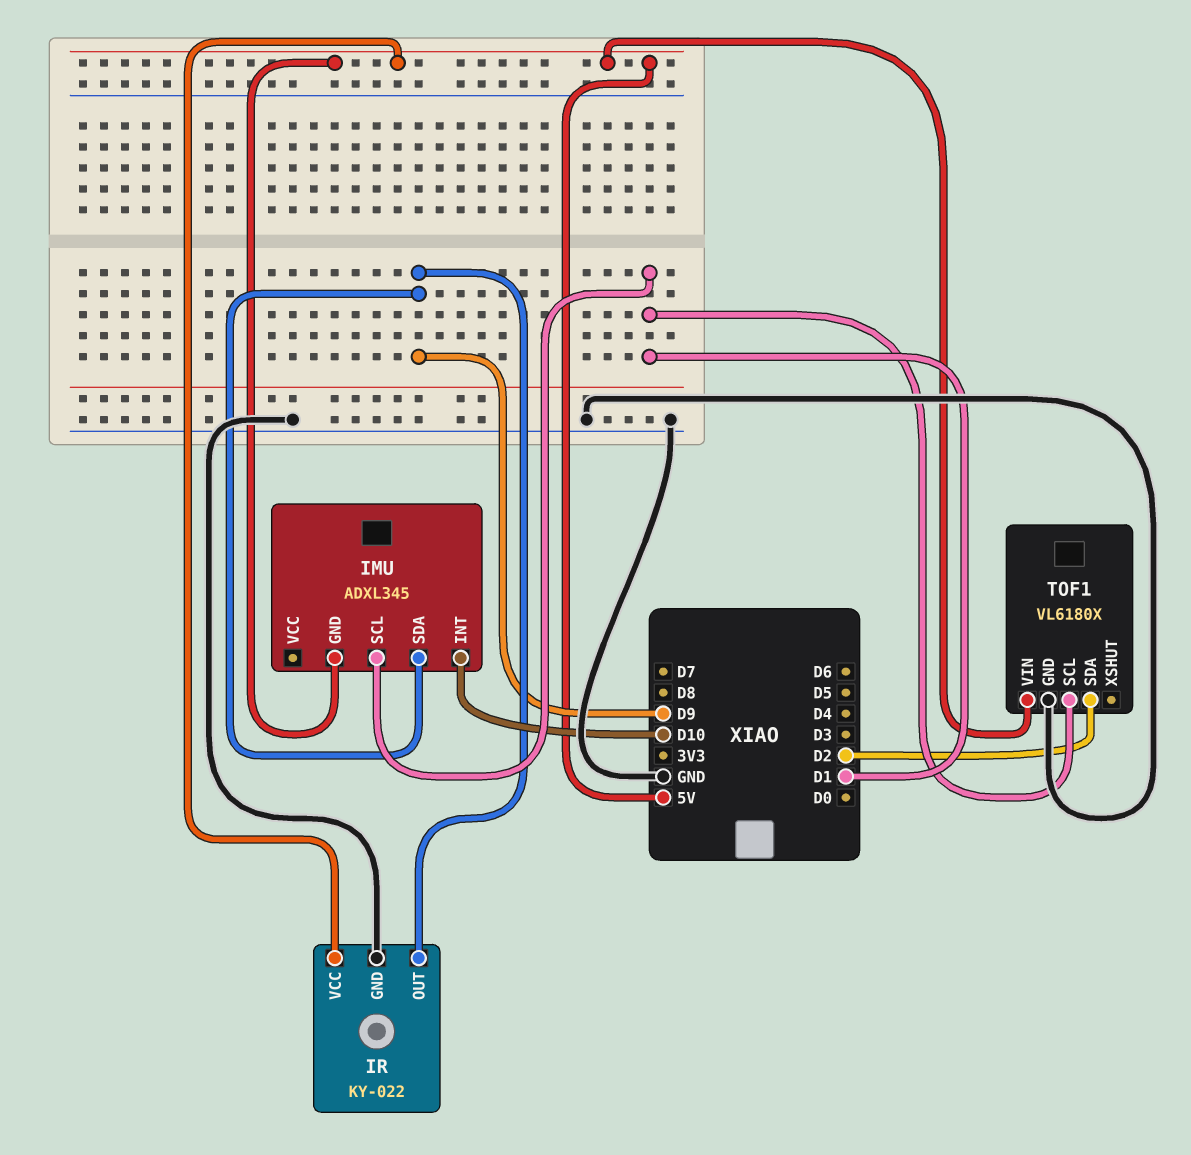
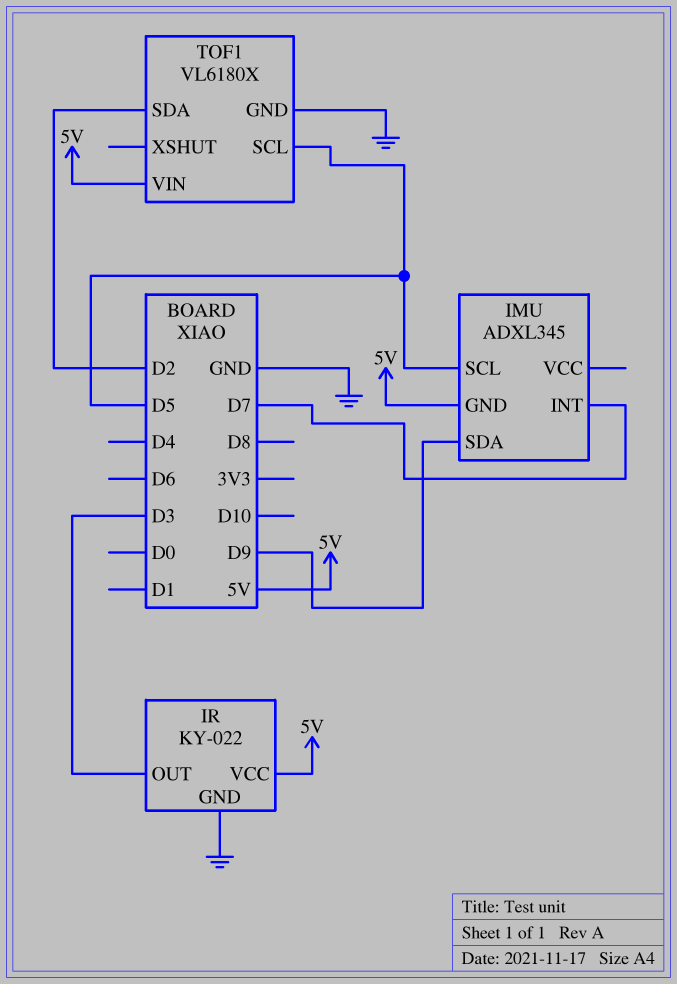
IMU pin INT: D10 -> D7
IMU pin SCL: D1 -> D5
IR pin OUT: D9 -> D3
TOF1 pin SCL: D1 -> D5

